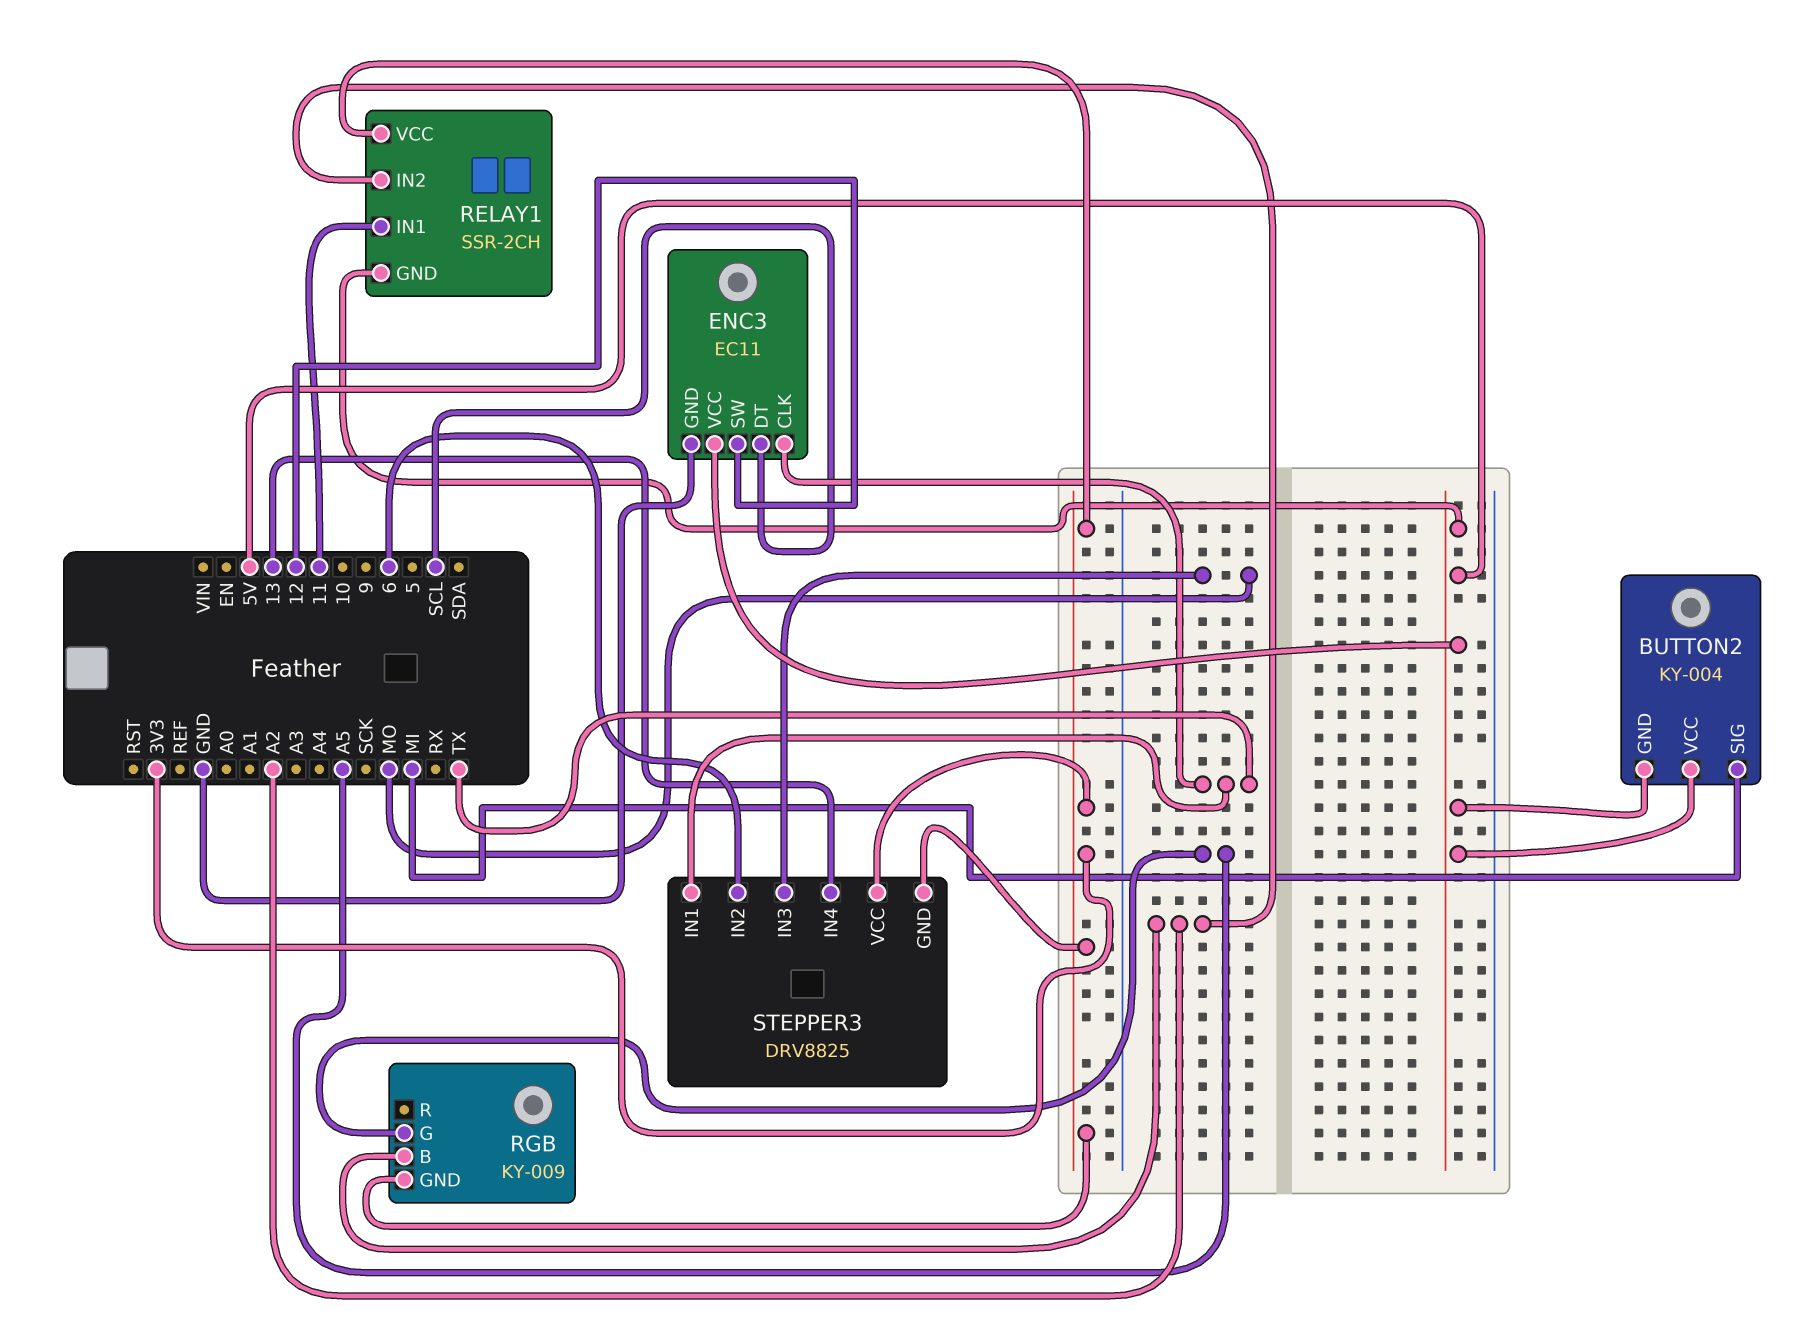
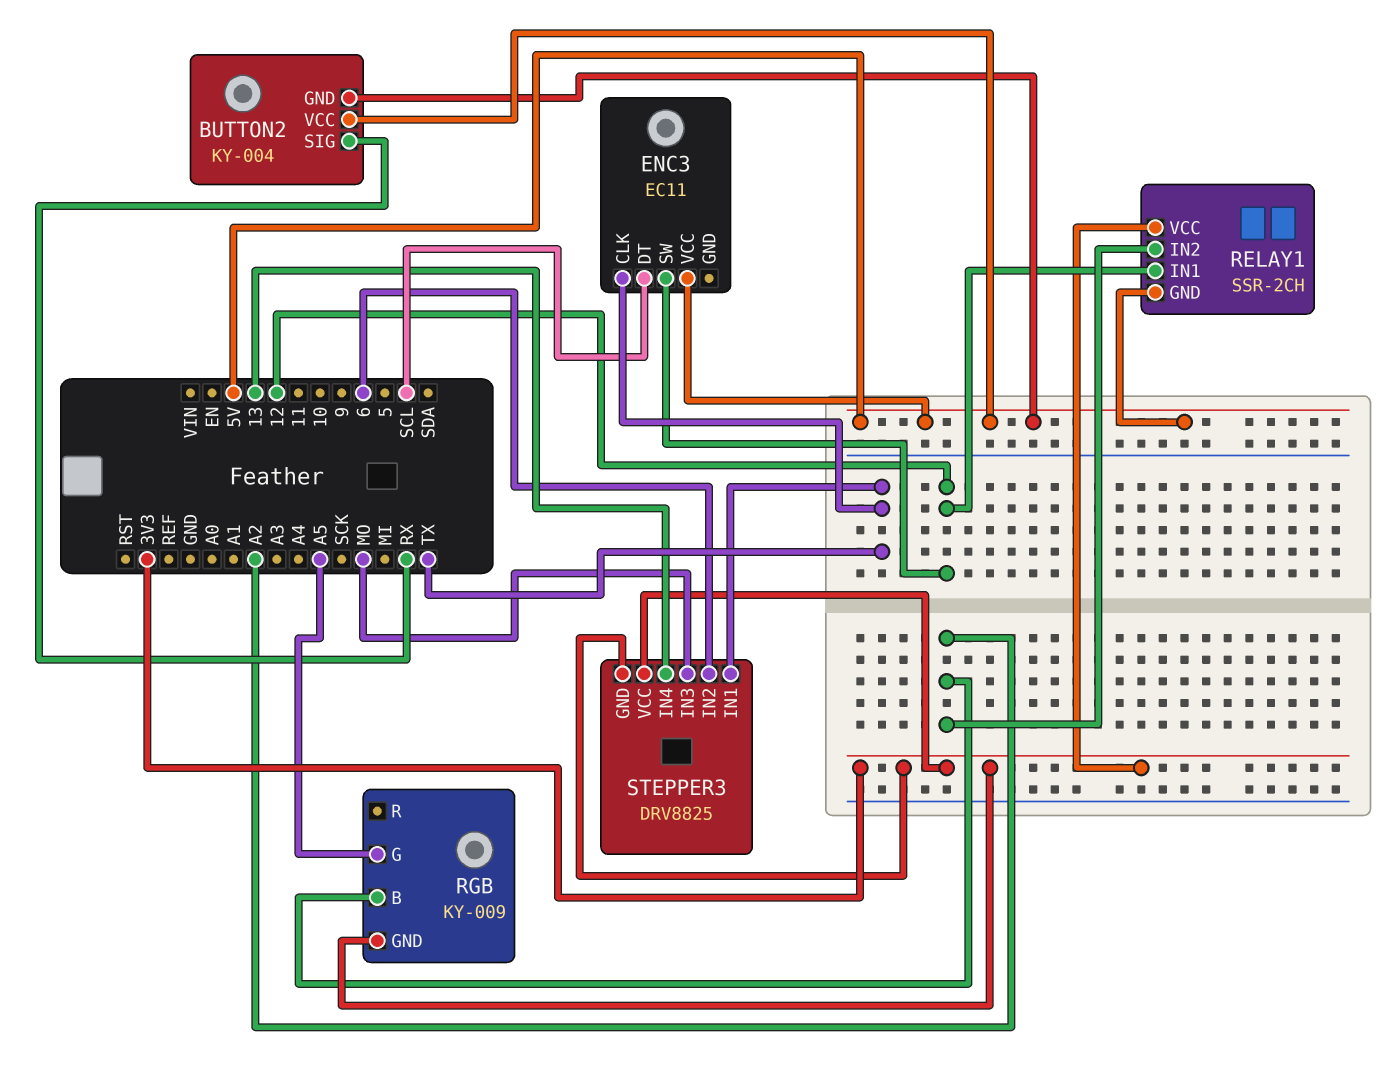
BUTTON2 pin SIG: MI -> RX
ENC3 pin GND: GND -> none
RELAY1 pin IN1: 11 -> 12

